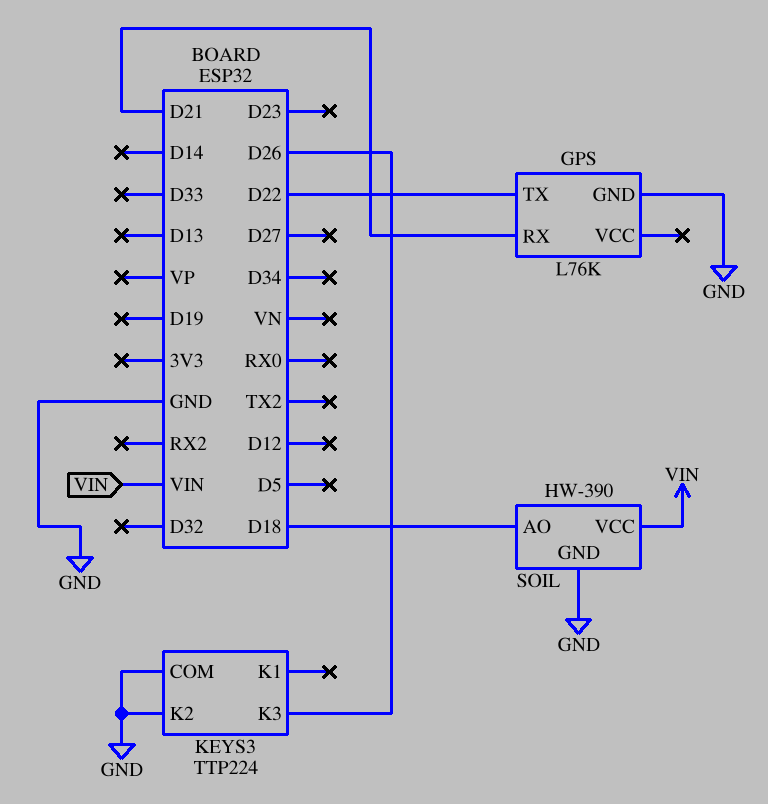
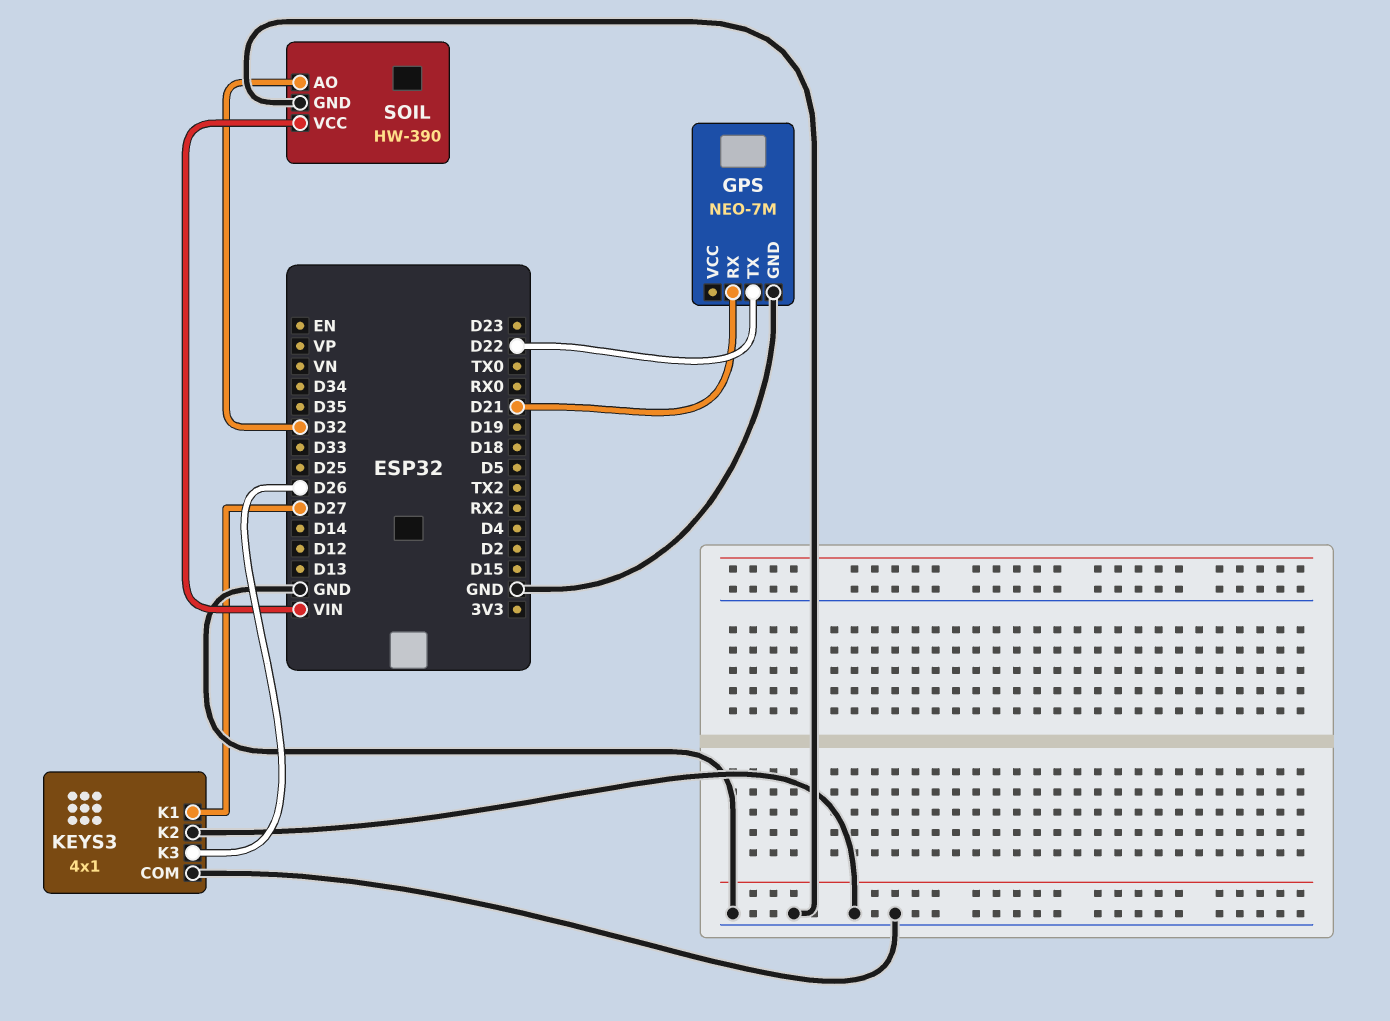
GPS: L76K -> NEO-7M
KEYS3: TTP224 -> 4x1
KEYS3 pin K1: none -> D27
SOIL pin AO: D18 -> D32

